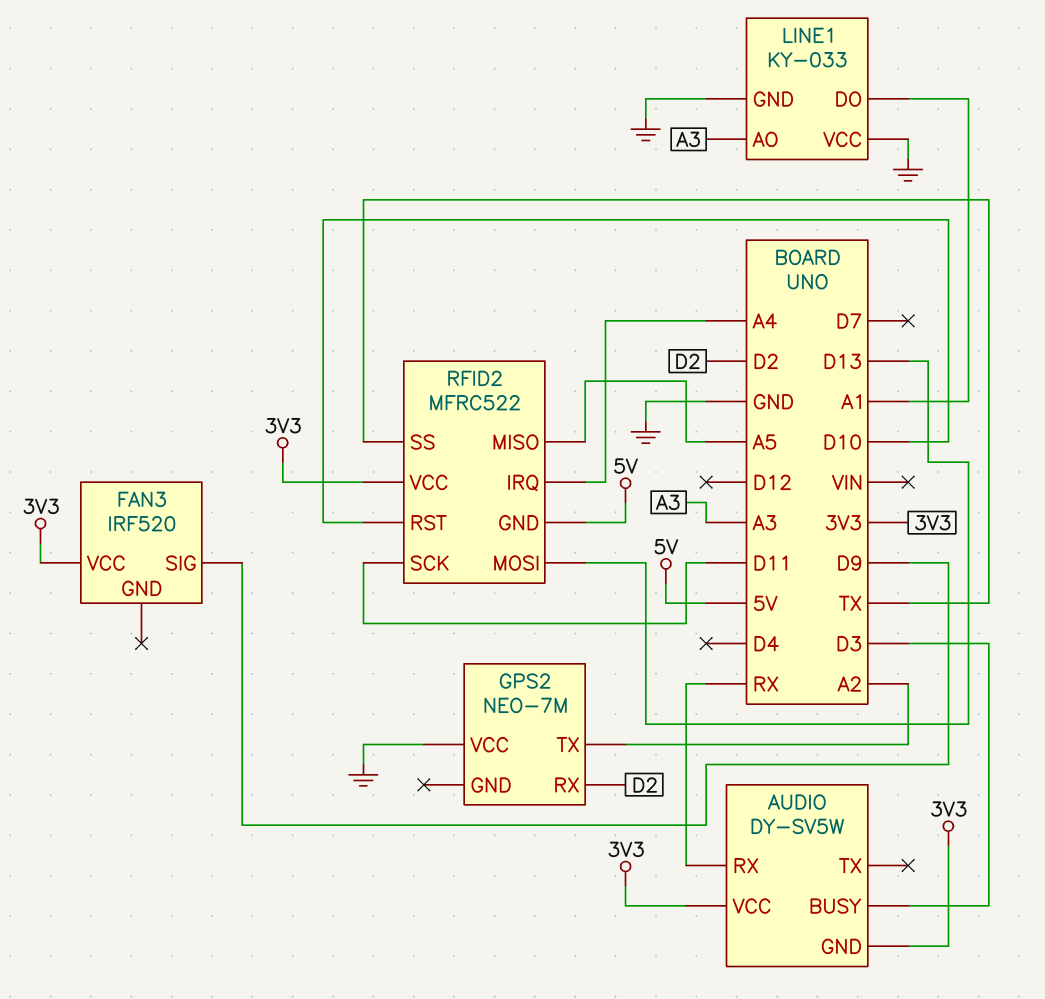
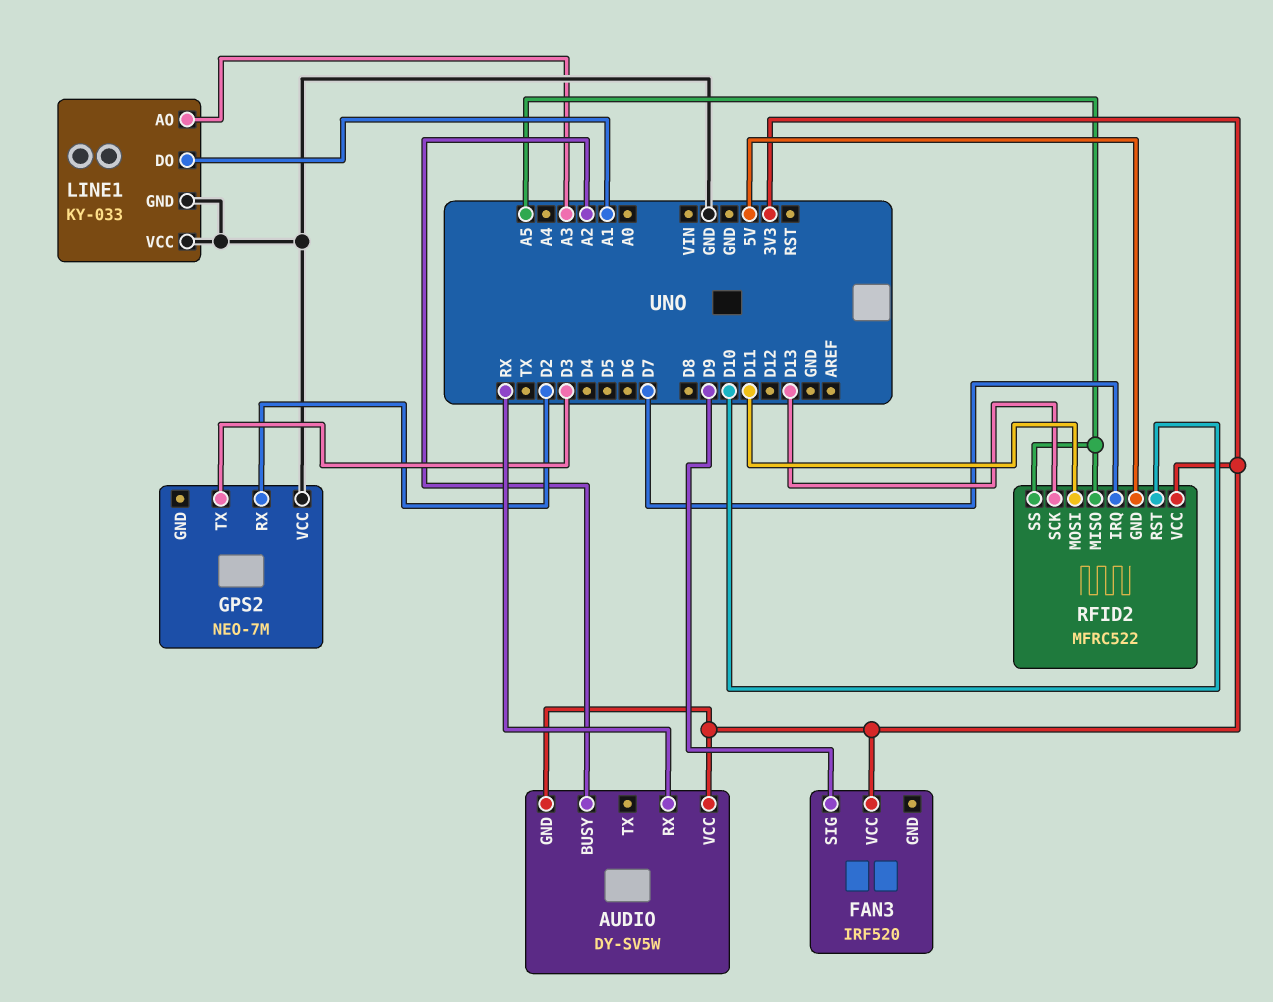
AUDIO pin BUSY: D3 -> A2
GPS2 pin TX: A2 -> D3
RFID2 pin IRQ: A4 -> D7
RFID2 pin MOSI: D13 -> D11
RFID2 pin SCK: D11 -> D13
RFID2 pin SS: TX -> A5

